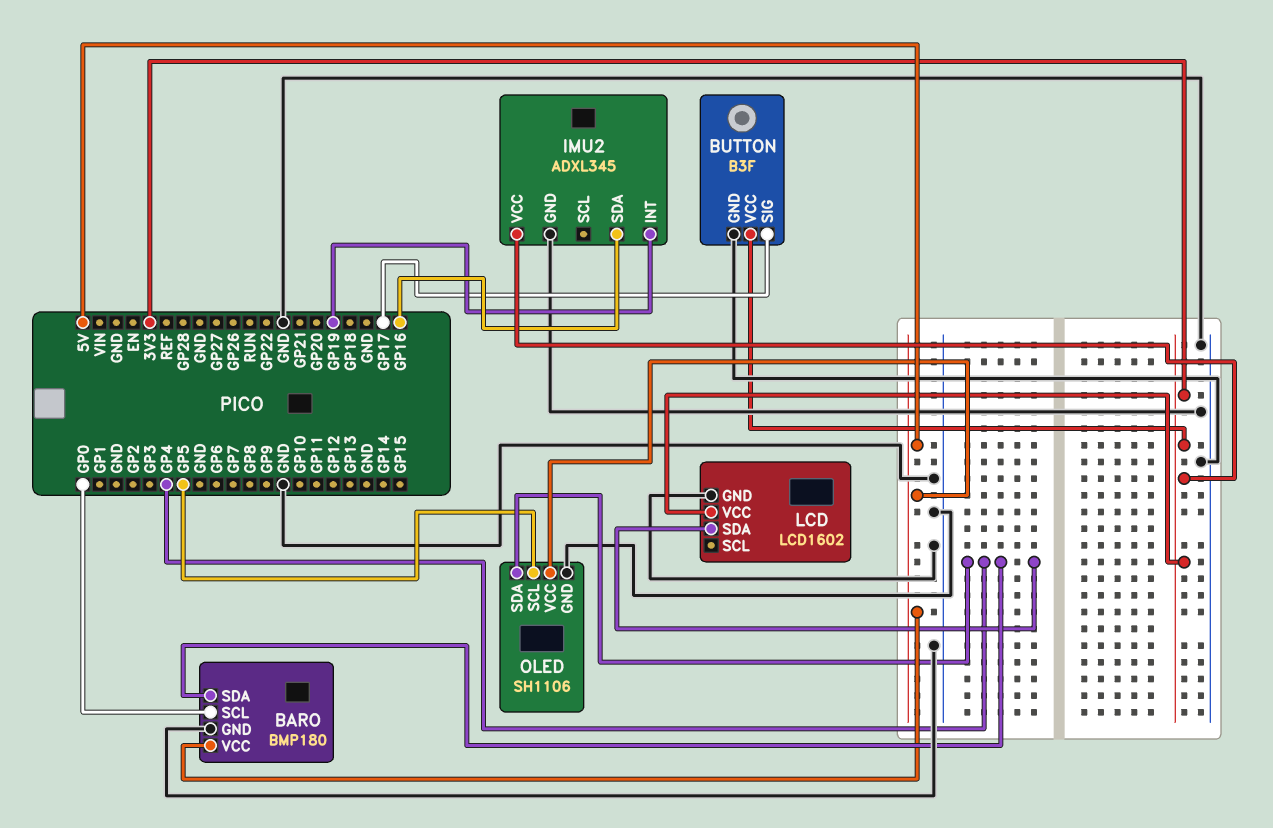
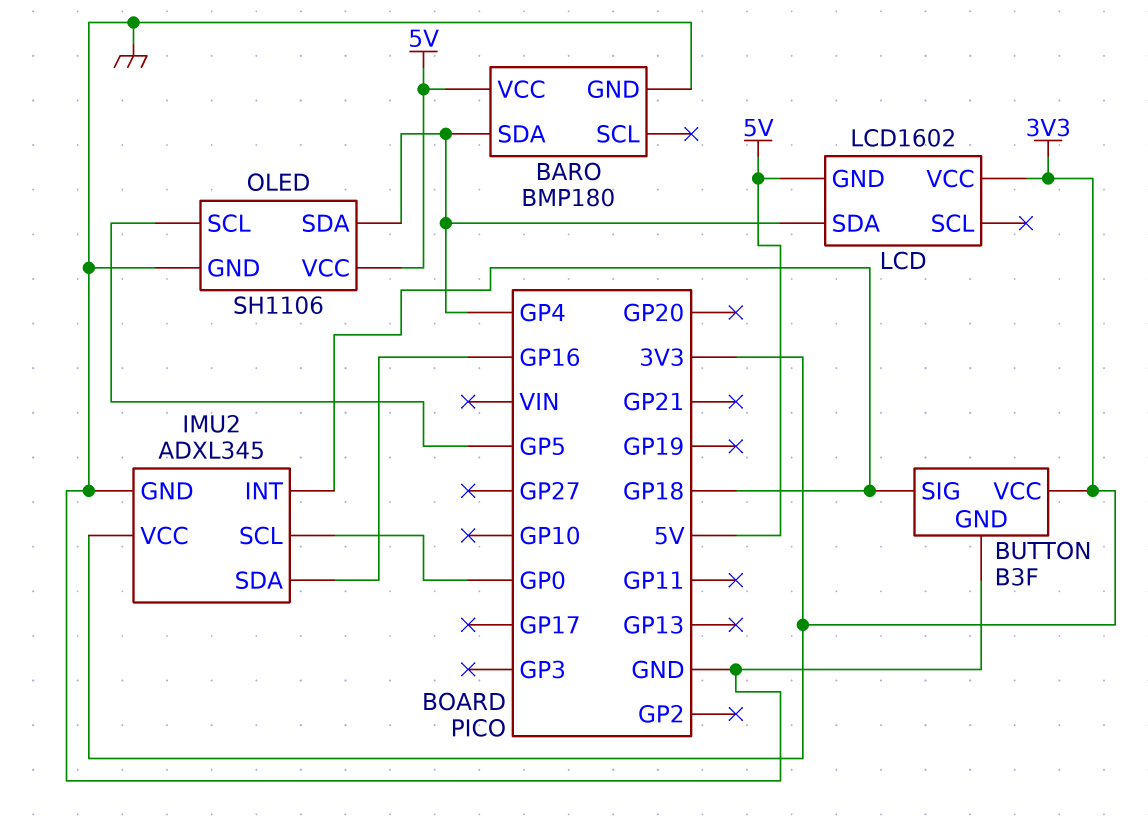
BARO pin SCL: GP0 -> none
BUTTON pin SIG: GP17 -> GP18
IMU2 pin INT: GP19 -> GP18
IMU2 pin SCL: none -> GP0
LCD pin GND: GND -> 5V

